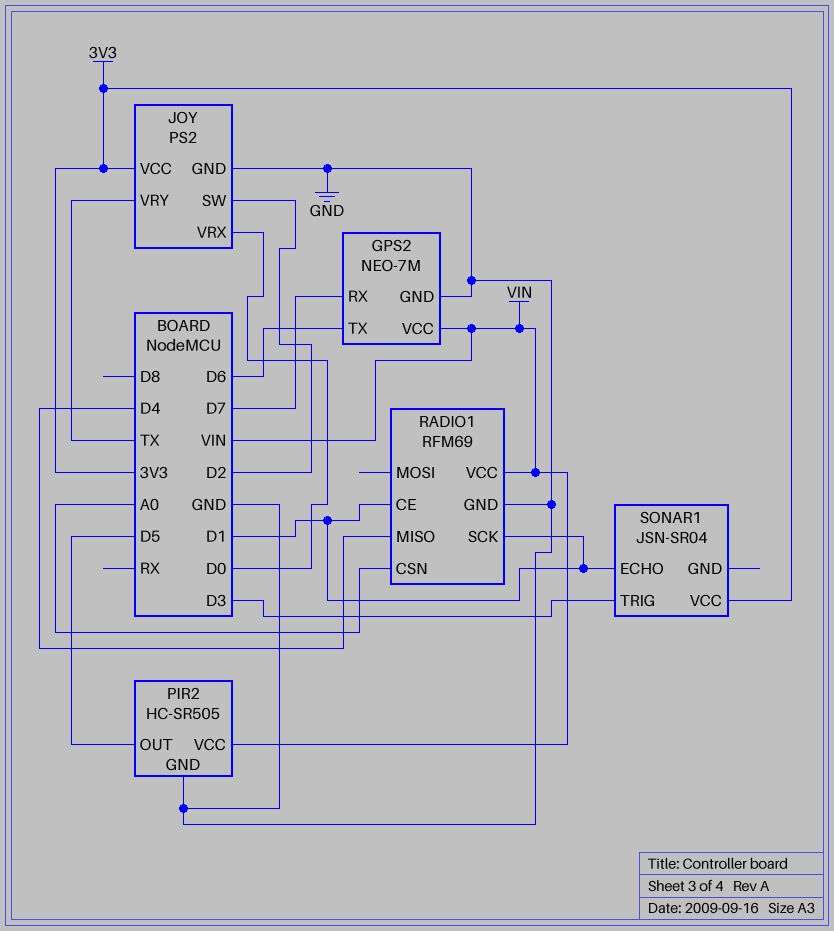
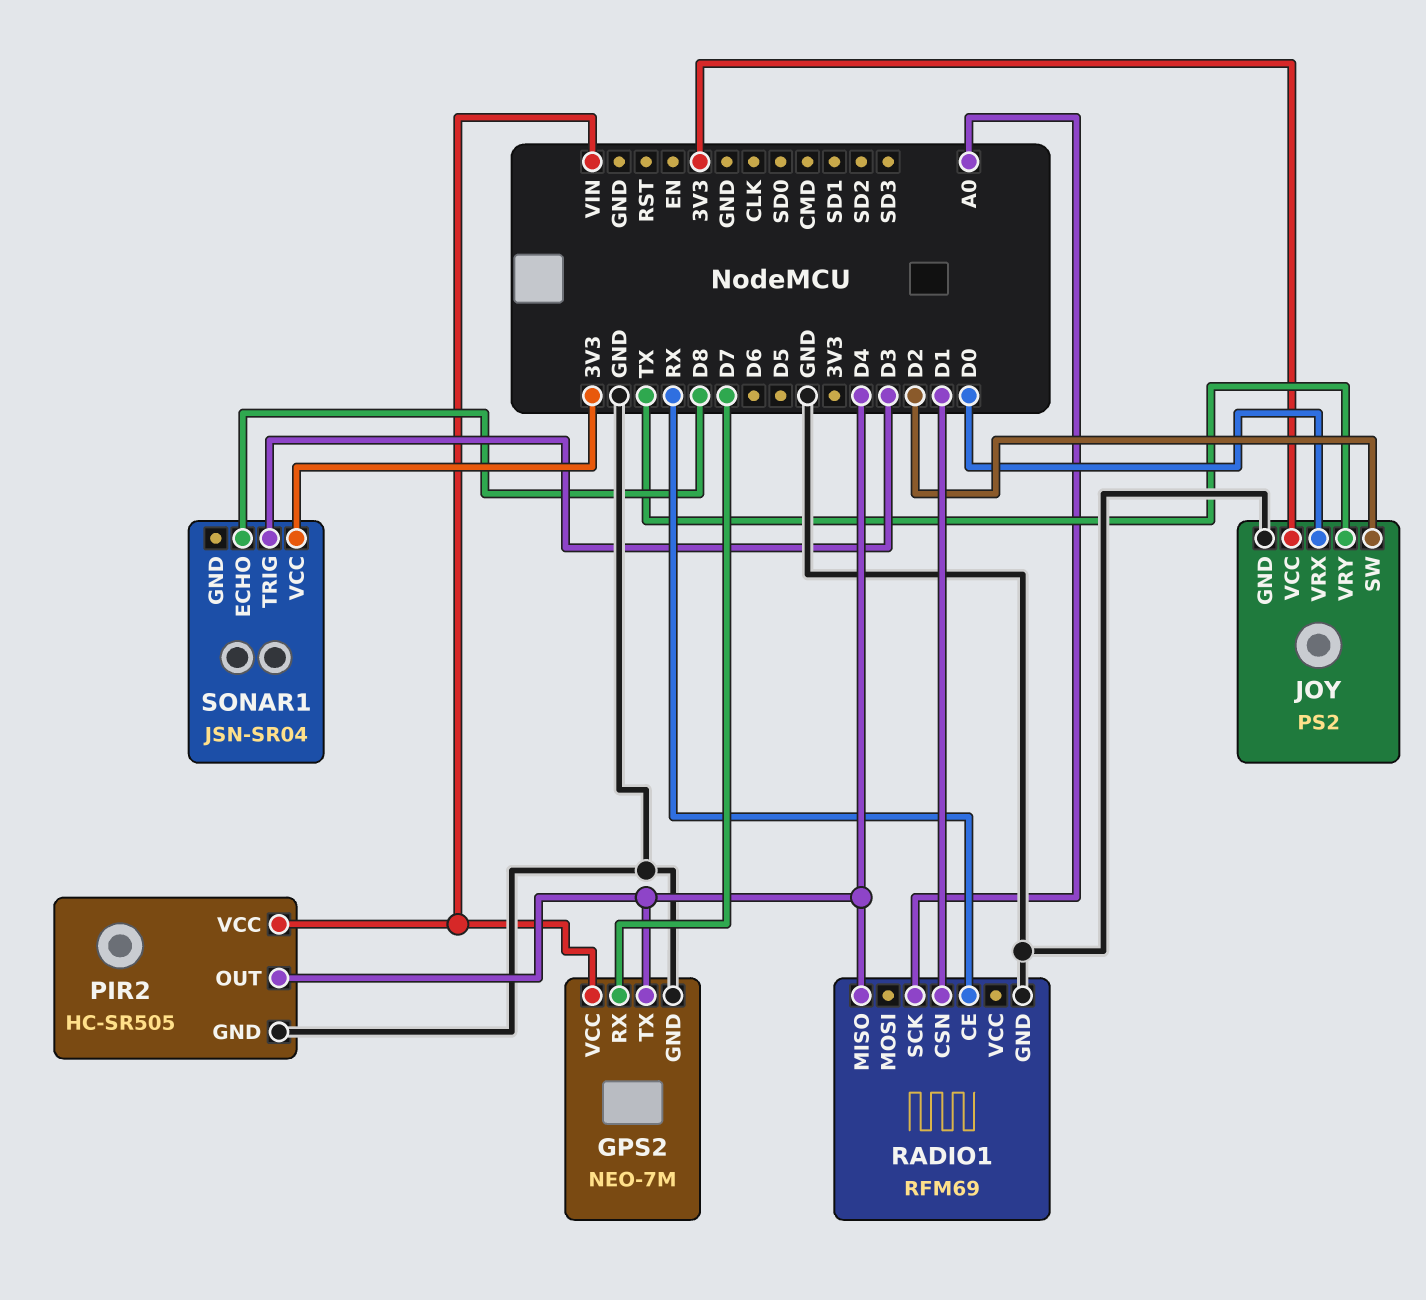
GPS2 pin TX: D6 -> D4
PIR2 pin OUT: D5 -> D4
RADIO1 pin CE: D1 -> RX
RADIO1 pin CSN: A0 -> D1
RADIO1 pin SCK: D1 -> A0
RADIO1 pin VCC: VIN -> none
SONAR1 pin ECHO: D1 -> D8

